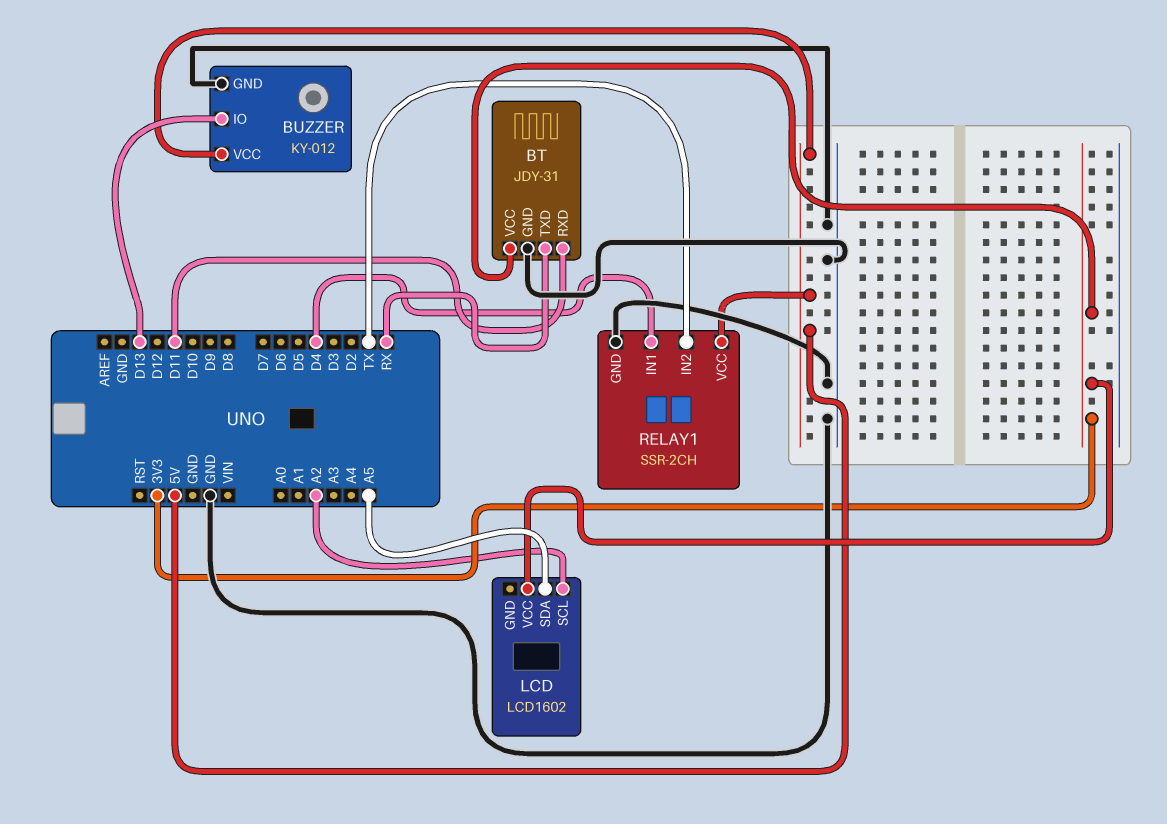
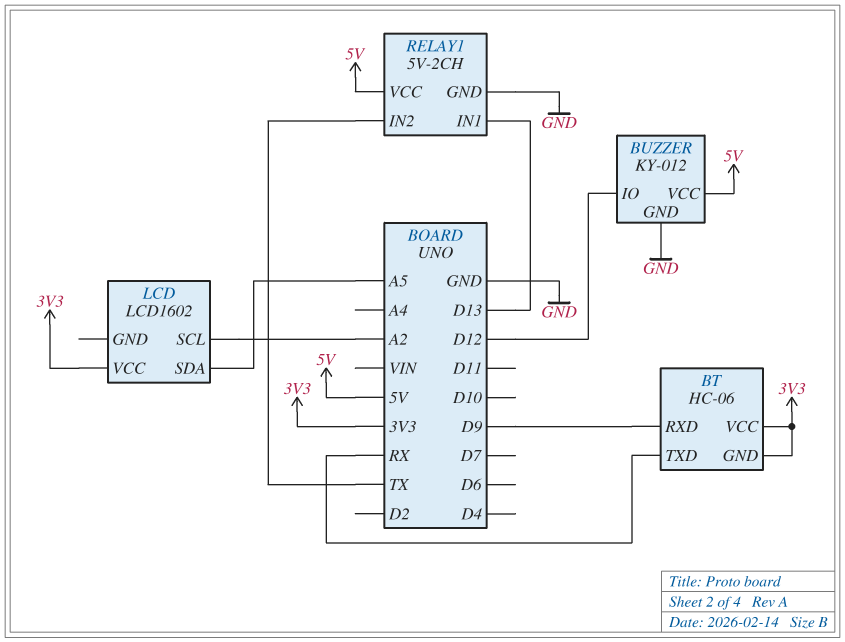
BT: JDY-31 -> HC-06
BT pin GND: GND -> 3V3
BT pin RXD: D11 -> D9
BUZZER pin IO: D13 -> D12
RELAY1: SSR-2CH -> 5V-2CH
RELAY1 pin IN1: D4 -> D13

